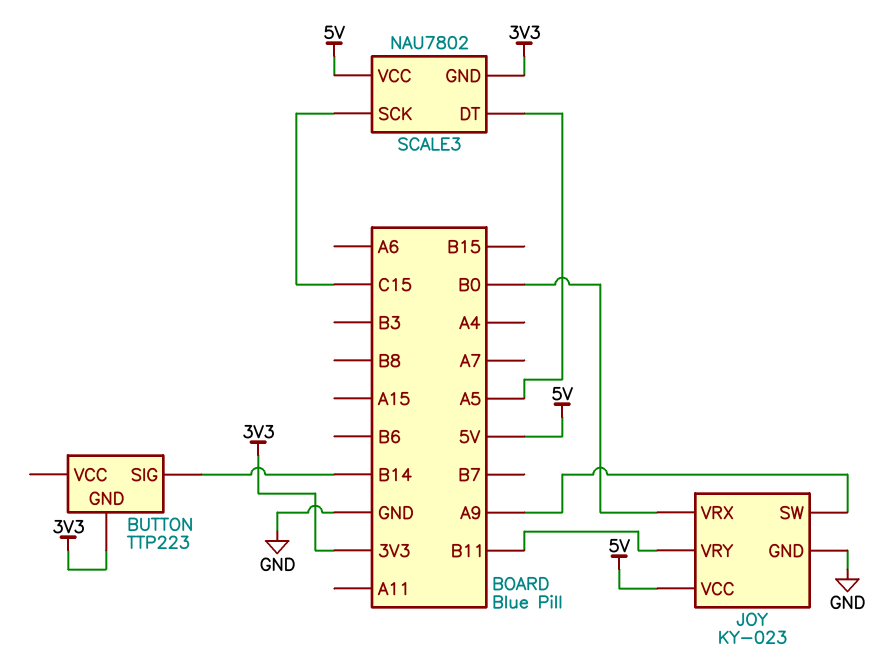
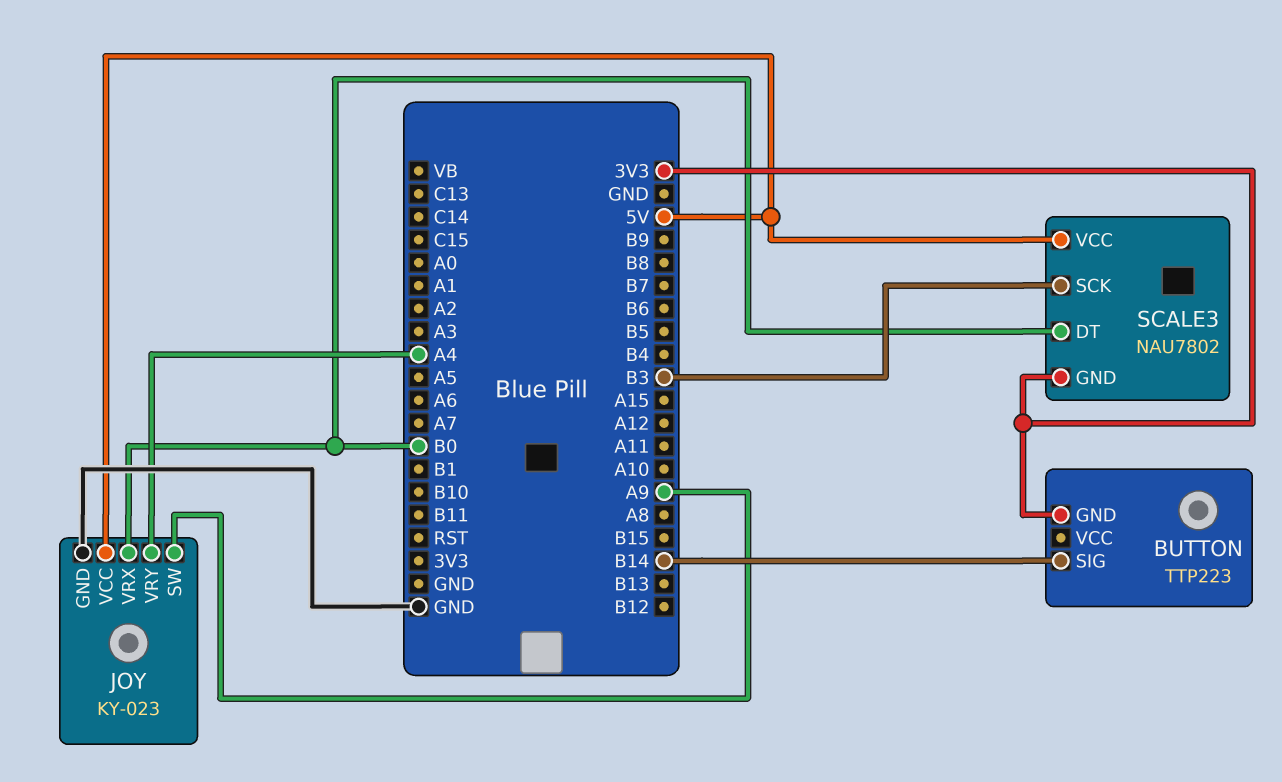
JOY pin VRY: B11 -> A4
SCALE3 pin DT: A5 -> B0
SCALE3 pin SCK: C15 -> B3

